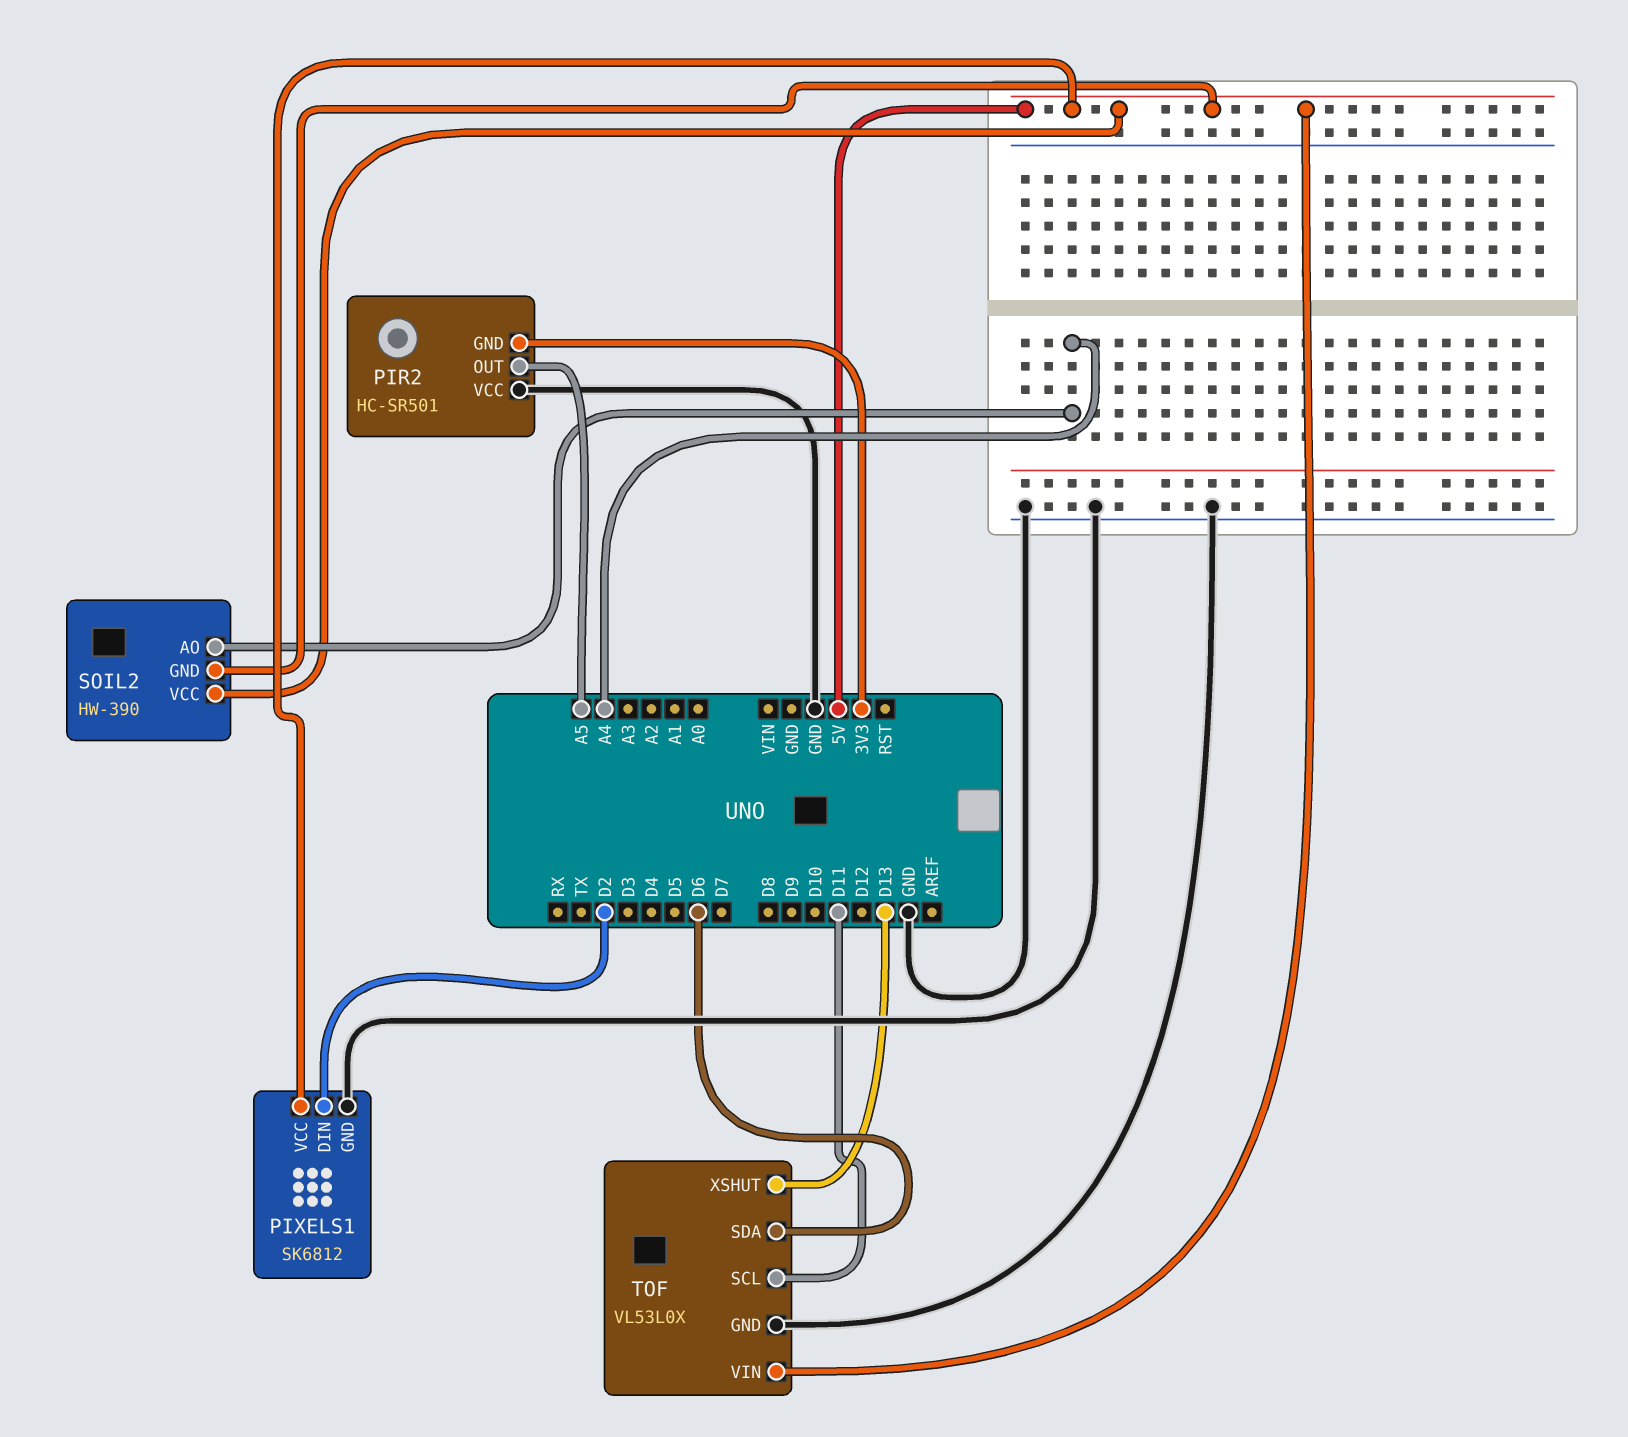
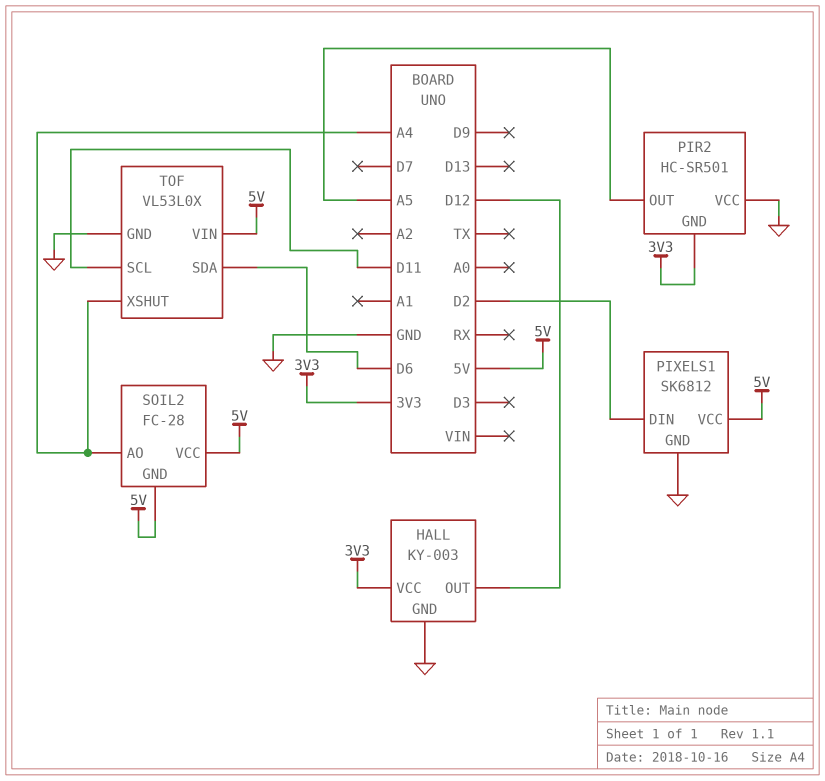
HALL: none -> KY-003
HALL pin GND: none -> GND
HALL pin OUT: none -> D12
HALL pin VCC: none -> 3V3
SOIL2: HW-390 -> FC-28
TOF pin XSHUT: D13 -> A4

